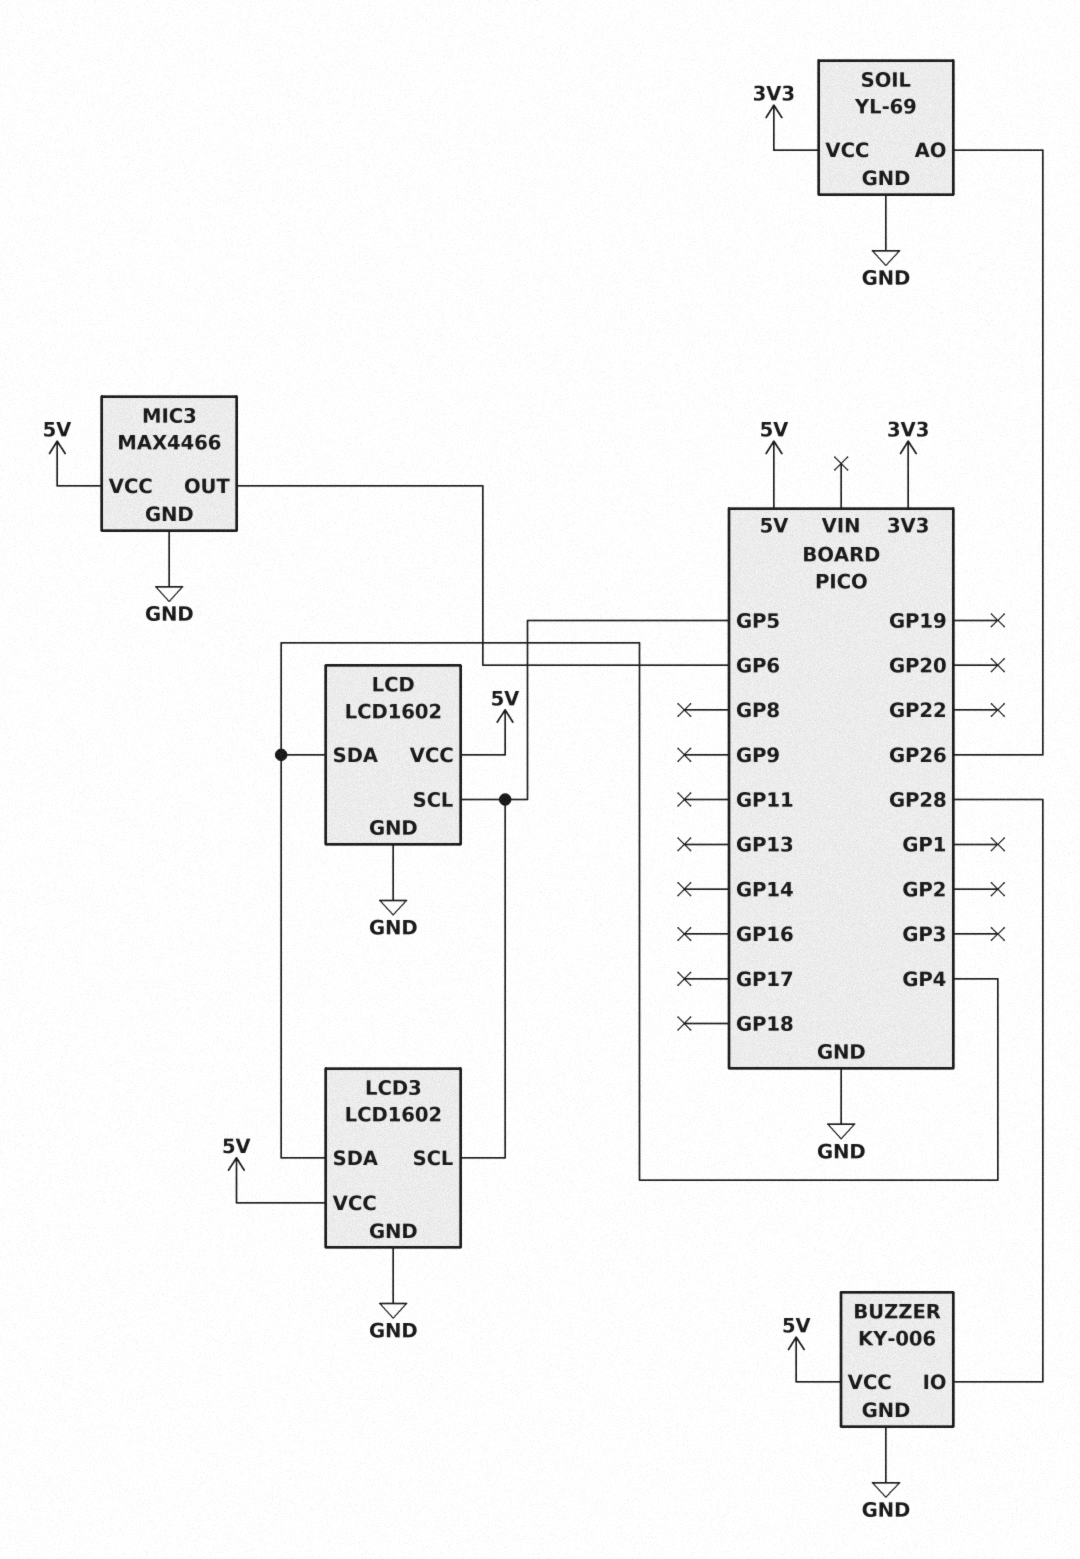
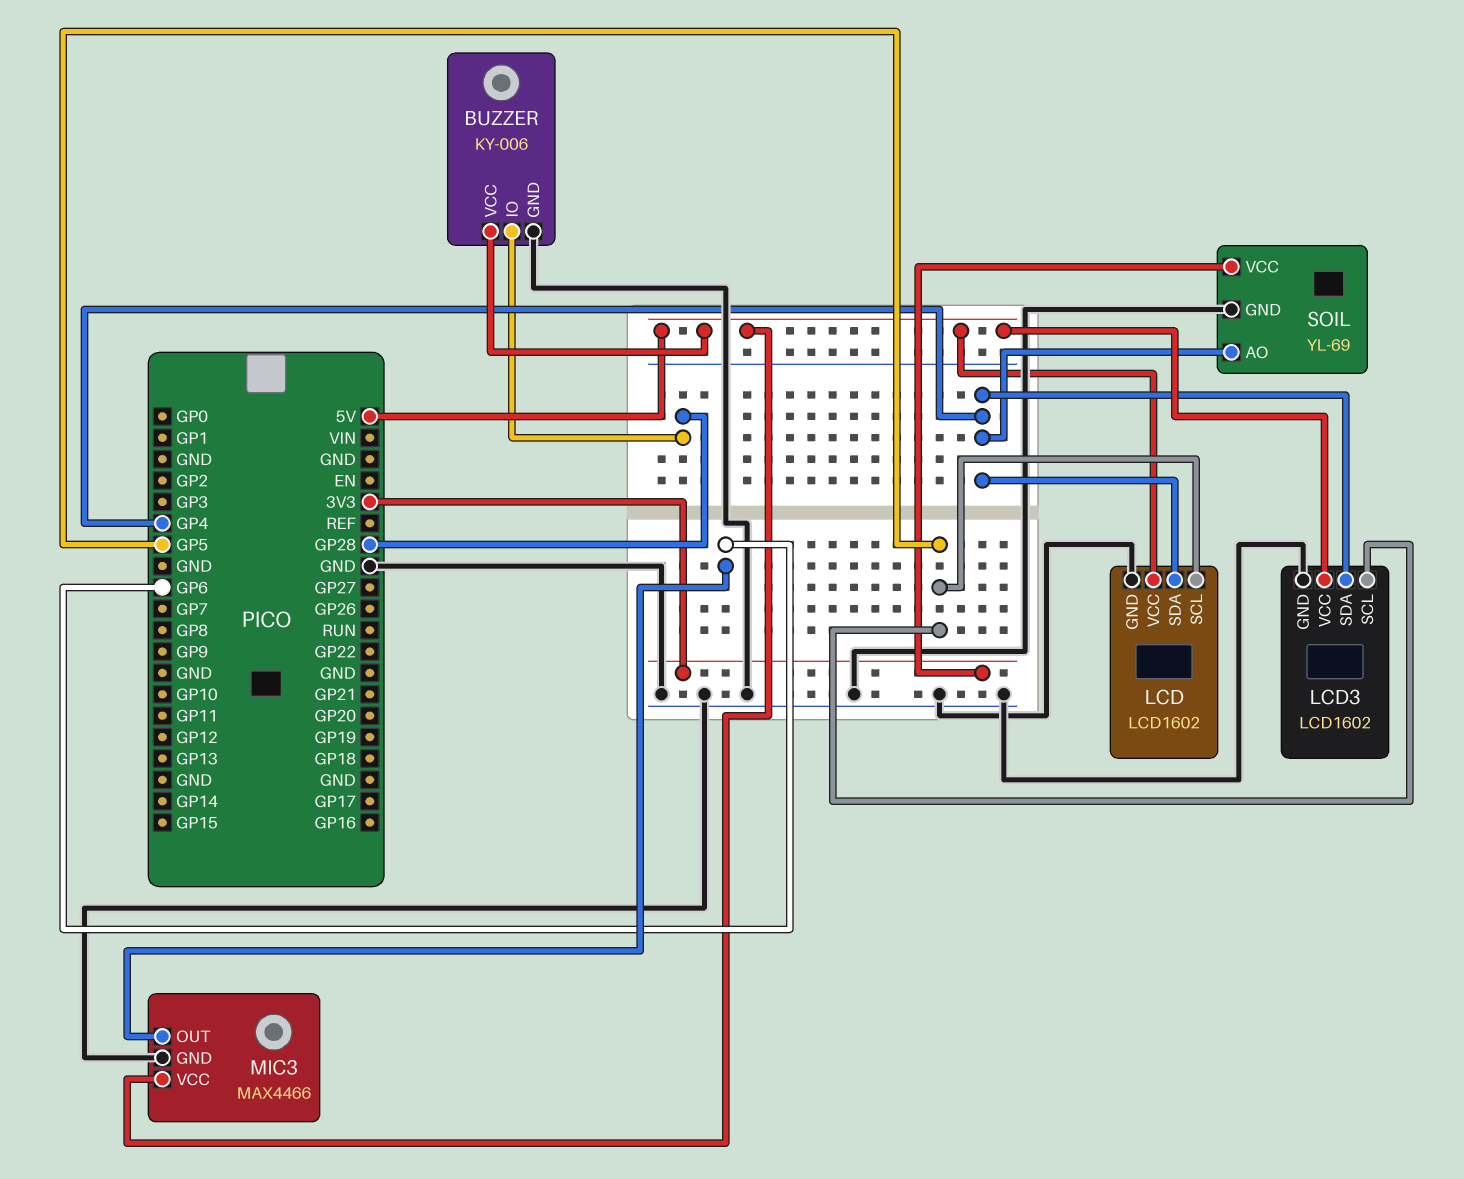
SOIL pin AO: GP26 -> GP4

